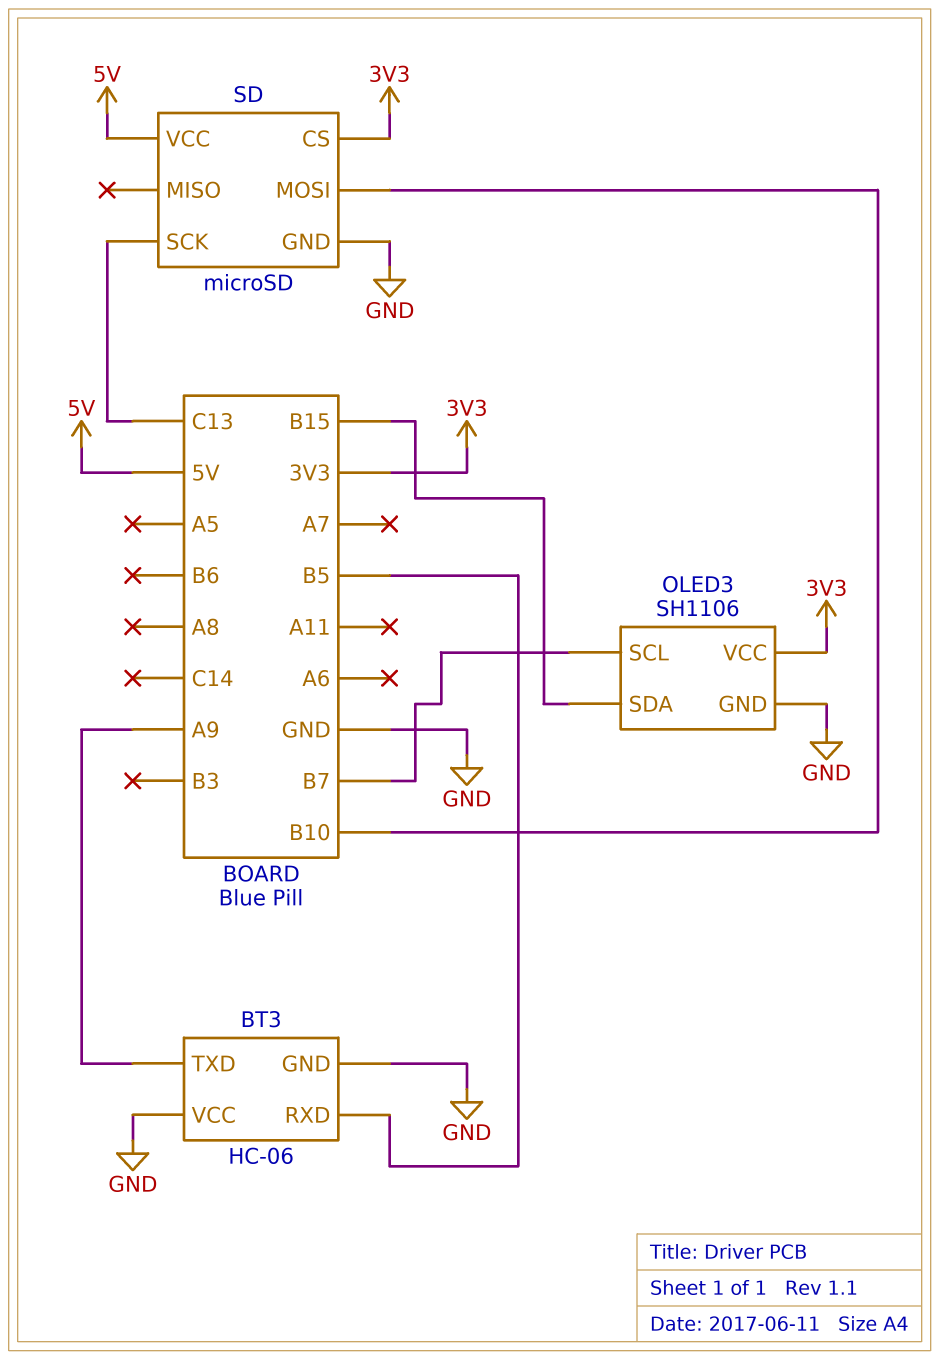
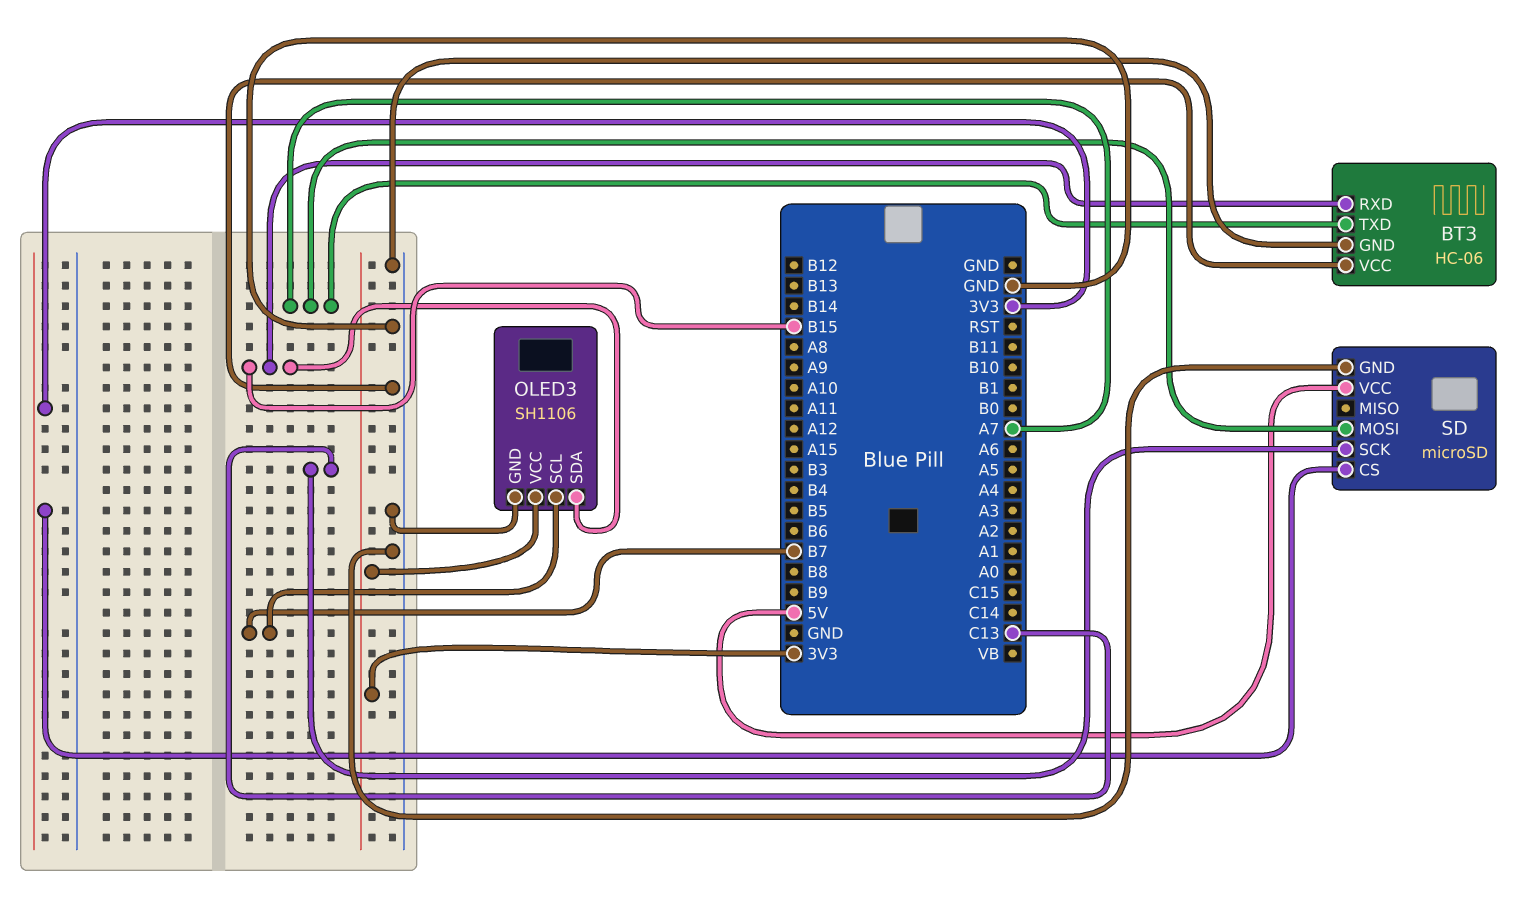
BT3 pin RXD: B5 -> B15
BT3 pin TXD: A9 -> A7
SD pin MOSI: B10 -> A7

